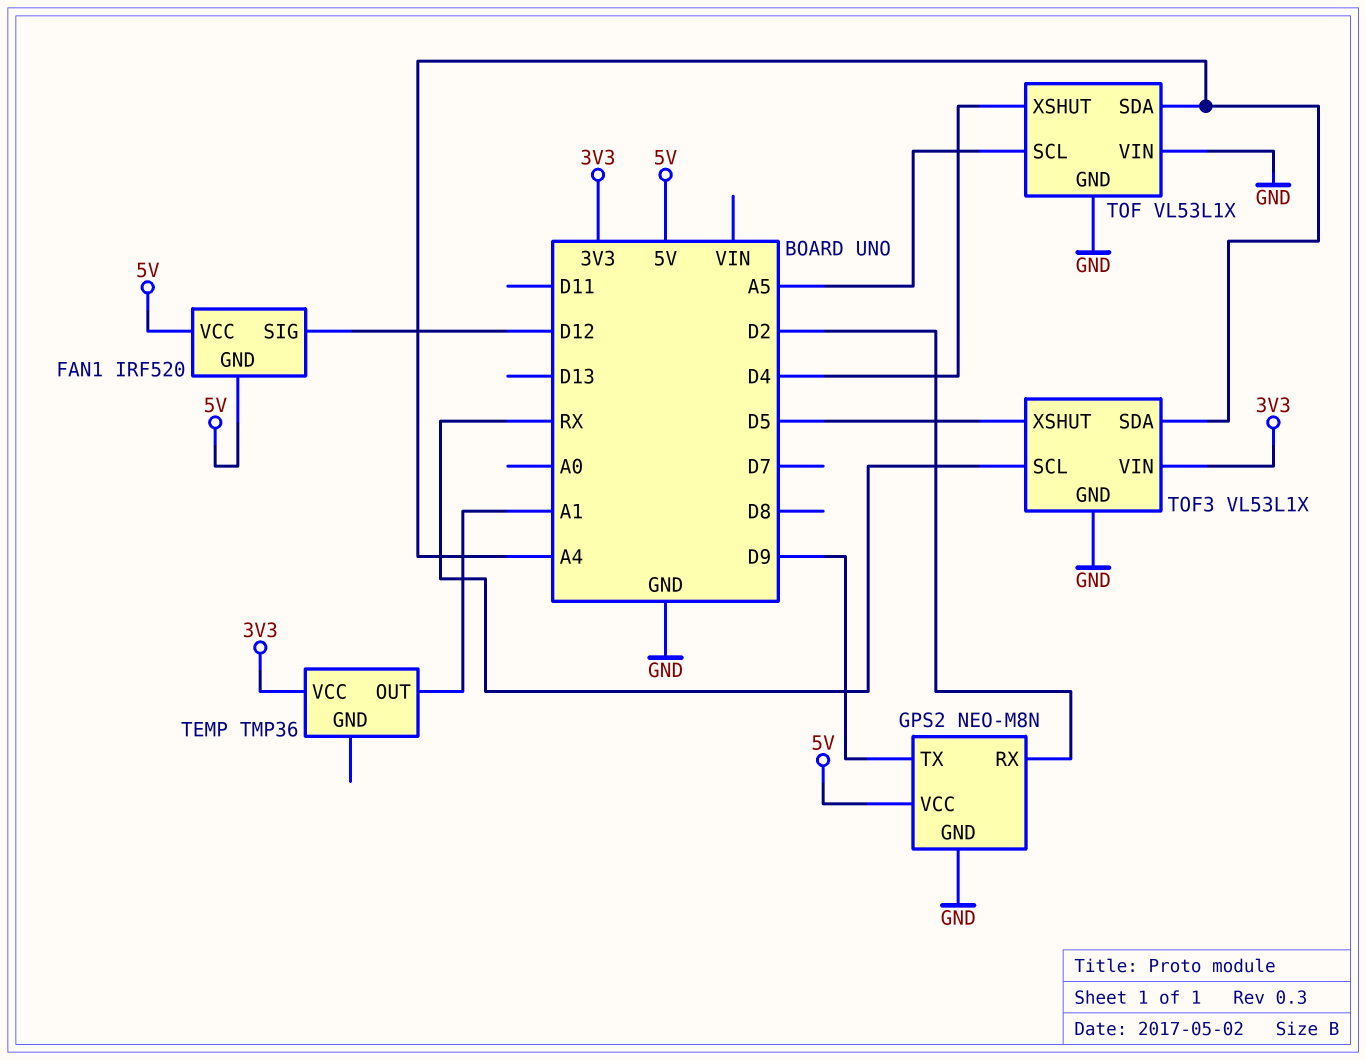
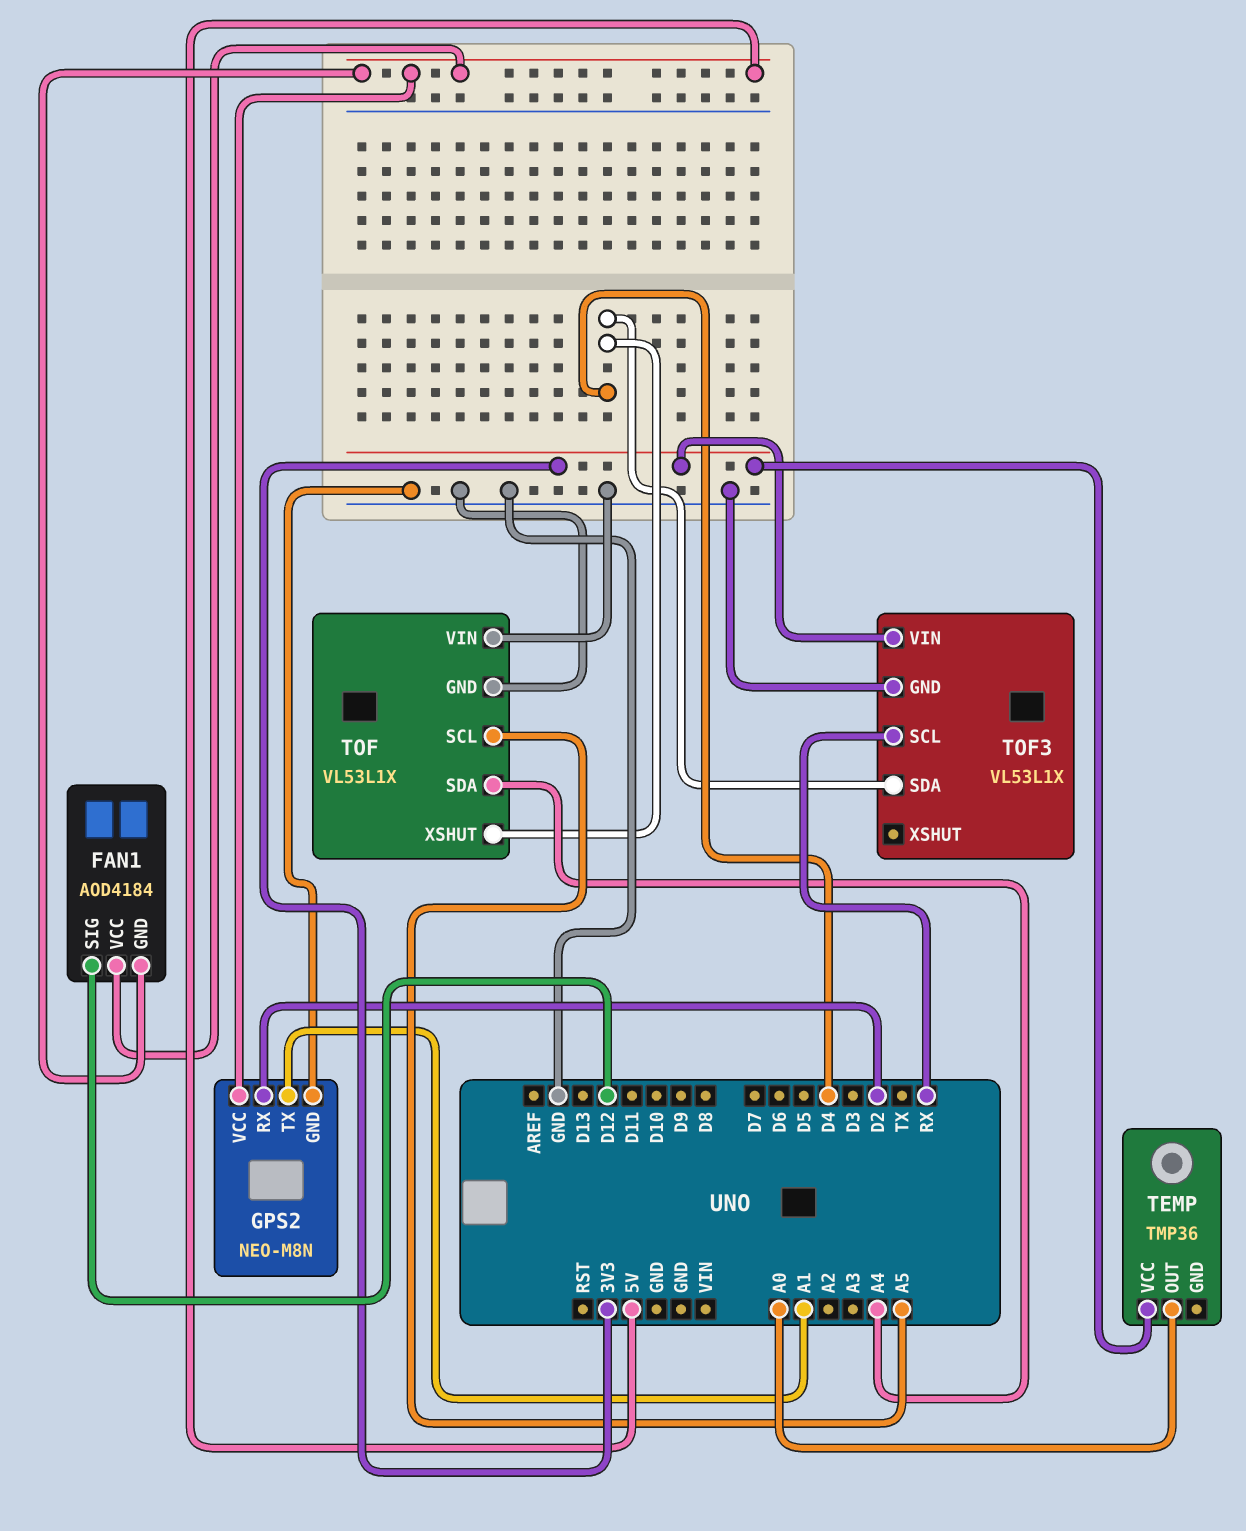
FAN1: IRF520 -> AOD4184
GPS2 pin TX: D9 -> A1
TEMP pin OUT: A1 -> A0
TOF3 pin SDA: A4 -> D4
TOF3 pin XSHUT: D5 -> none

